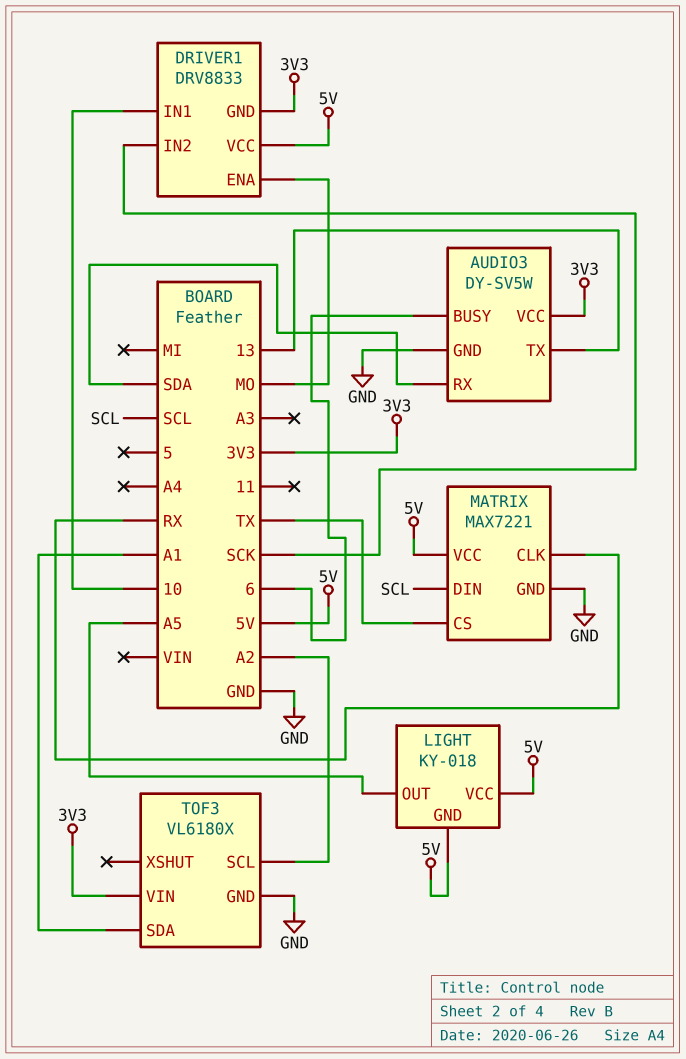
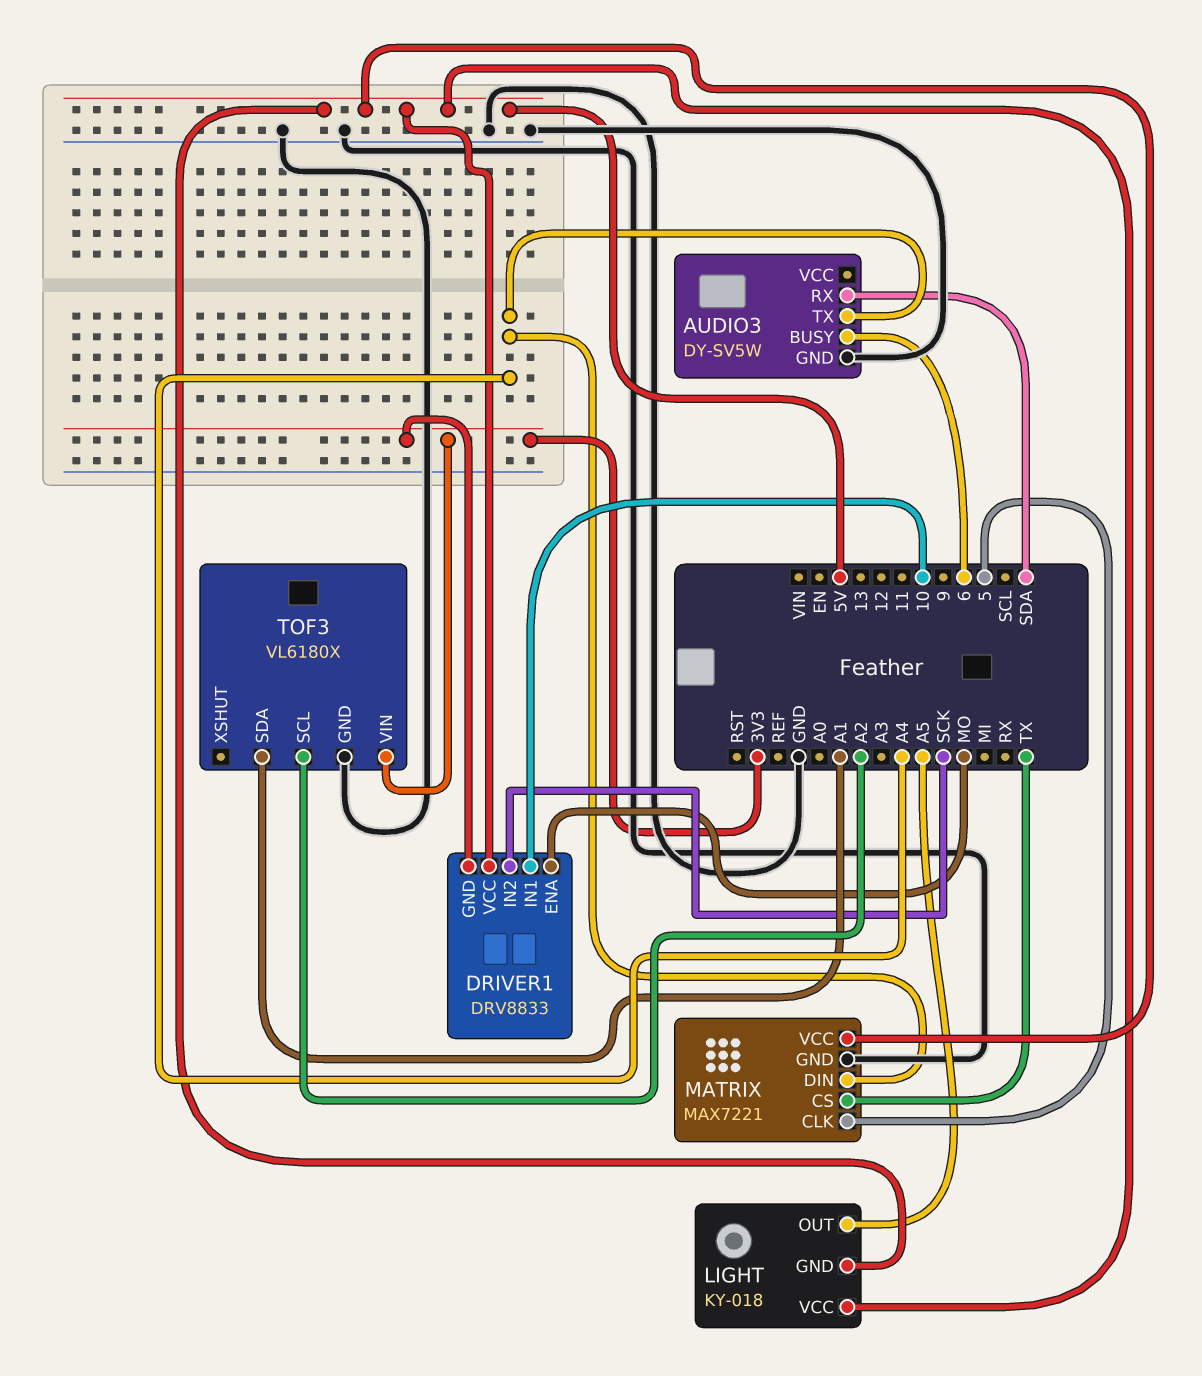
AUDIO3 pin TX: 13 -> A4
AUDIO3 pin VCC: 3V3 -> none
MATRIX pin CLK: RX -> 5
MATRIX pin DIN: SCL -> A4

